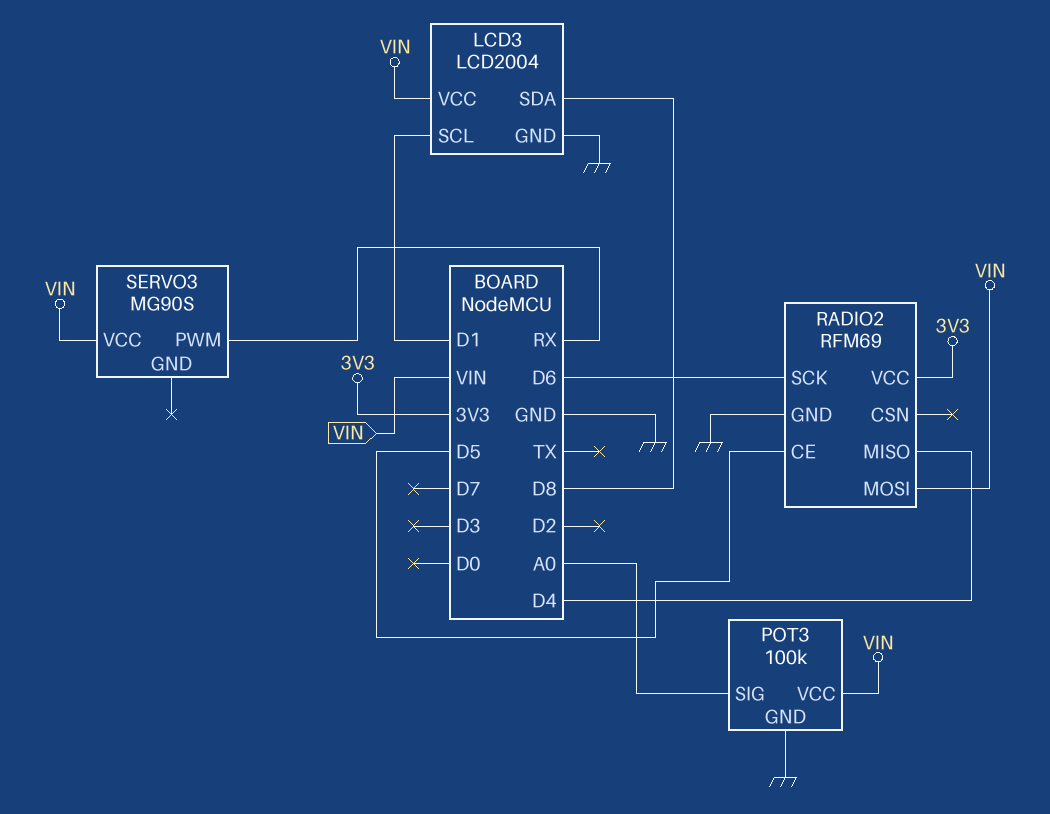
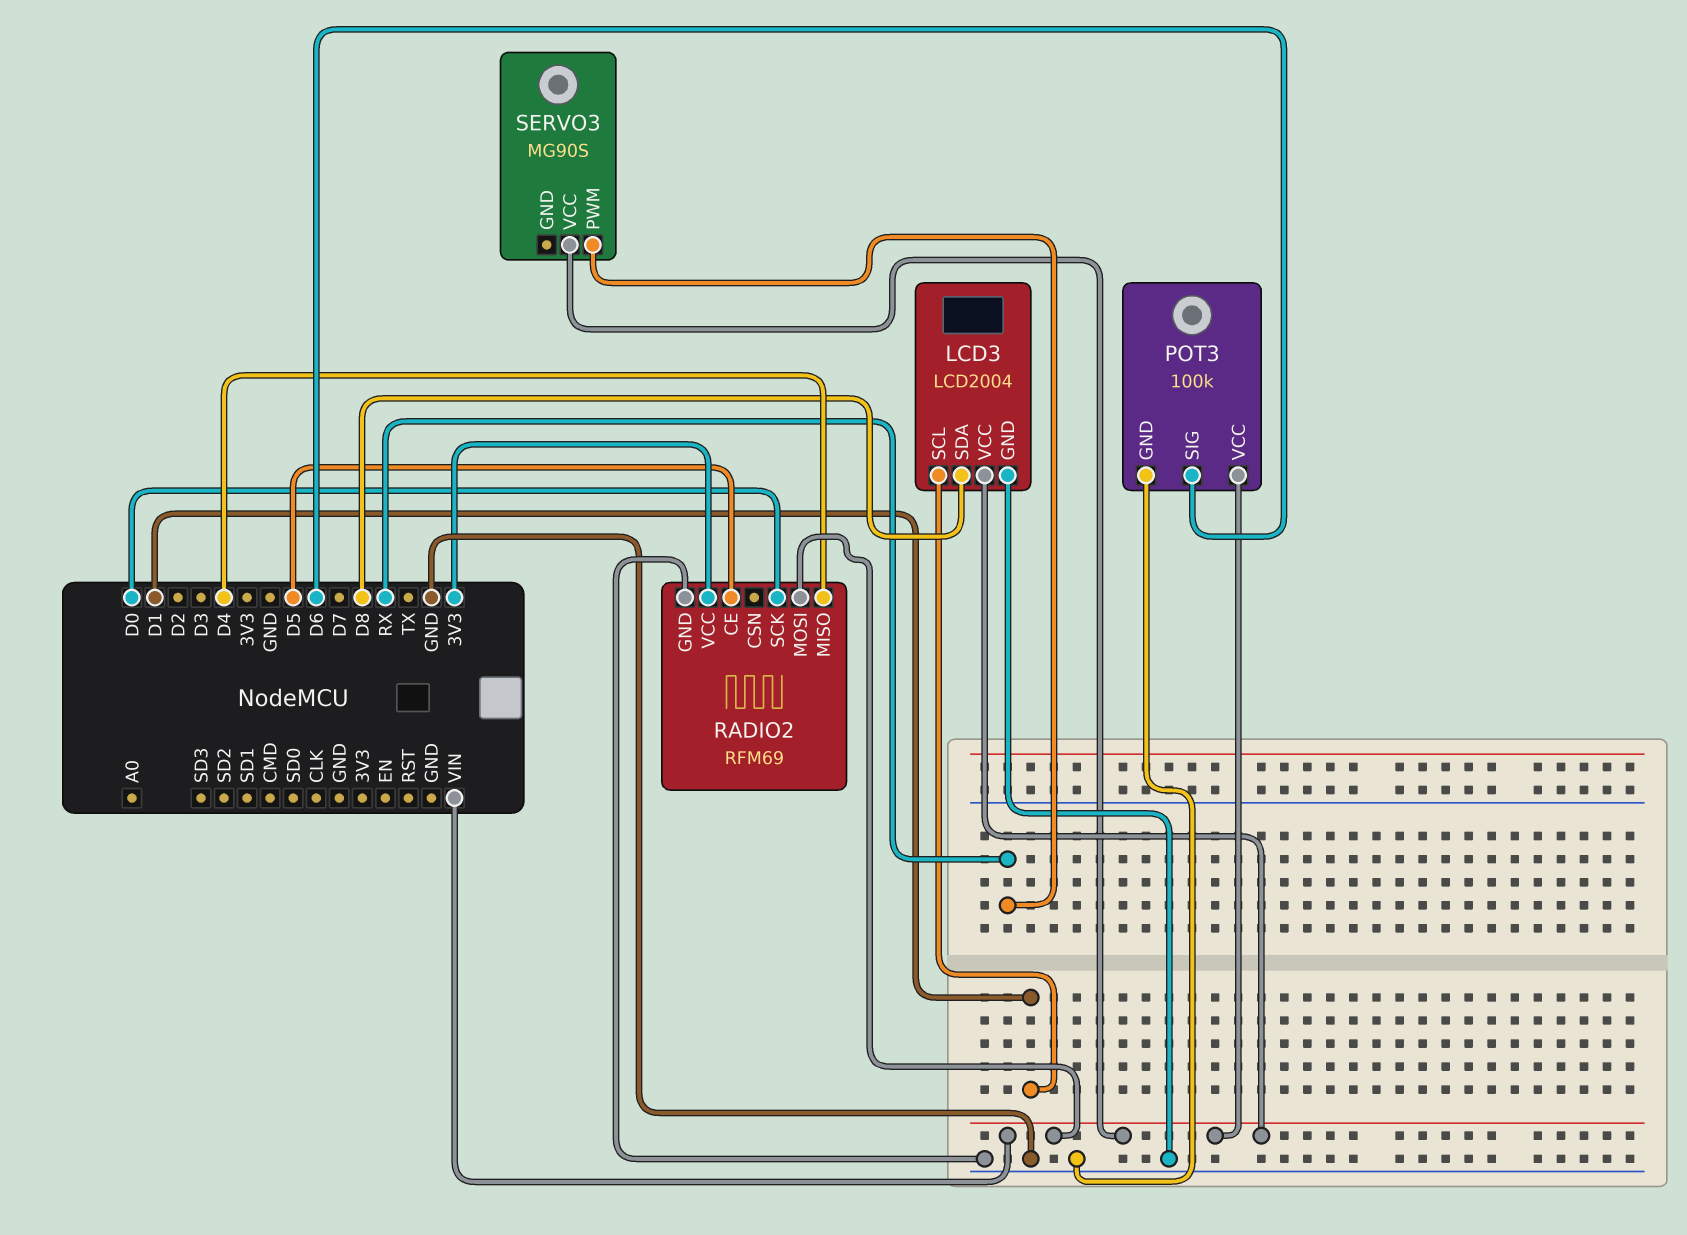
POT3 pin SIG: A0 -> D6
RADIO2 pin SCK: D6 -> D0

